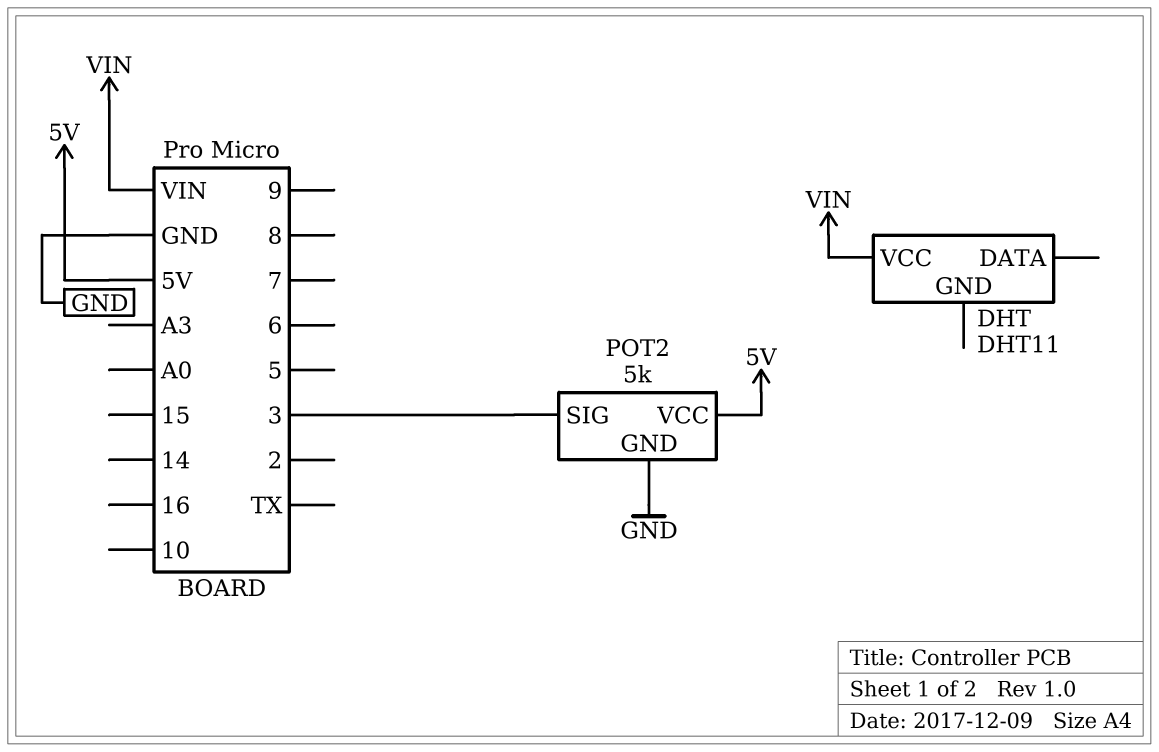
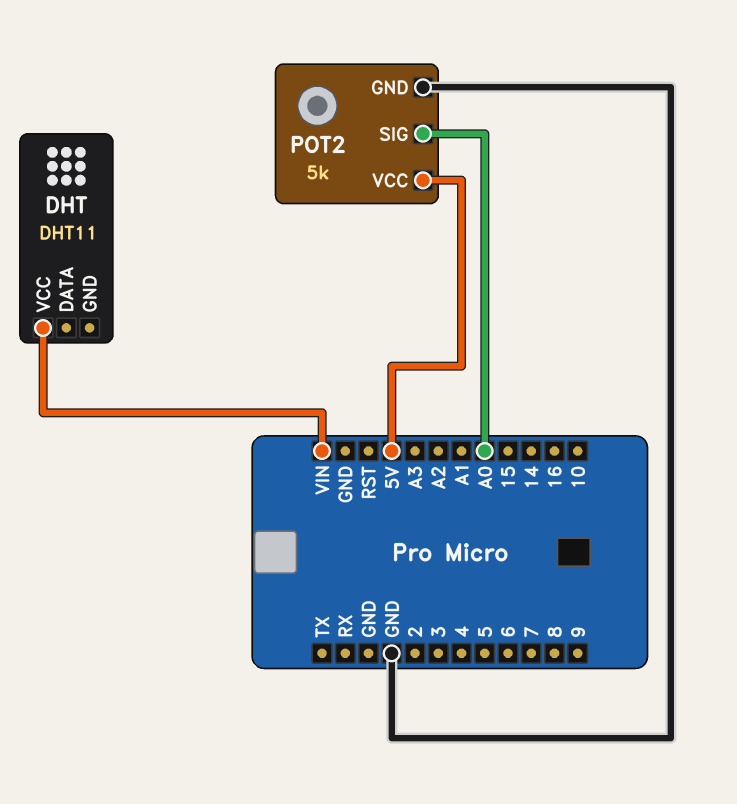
POT2 pin SIG: 3 -> A0

